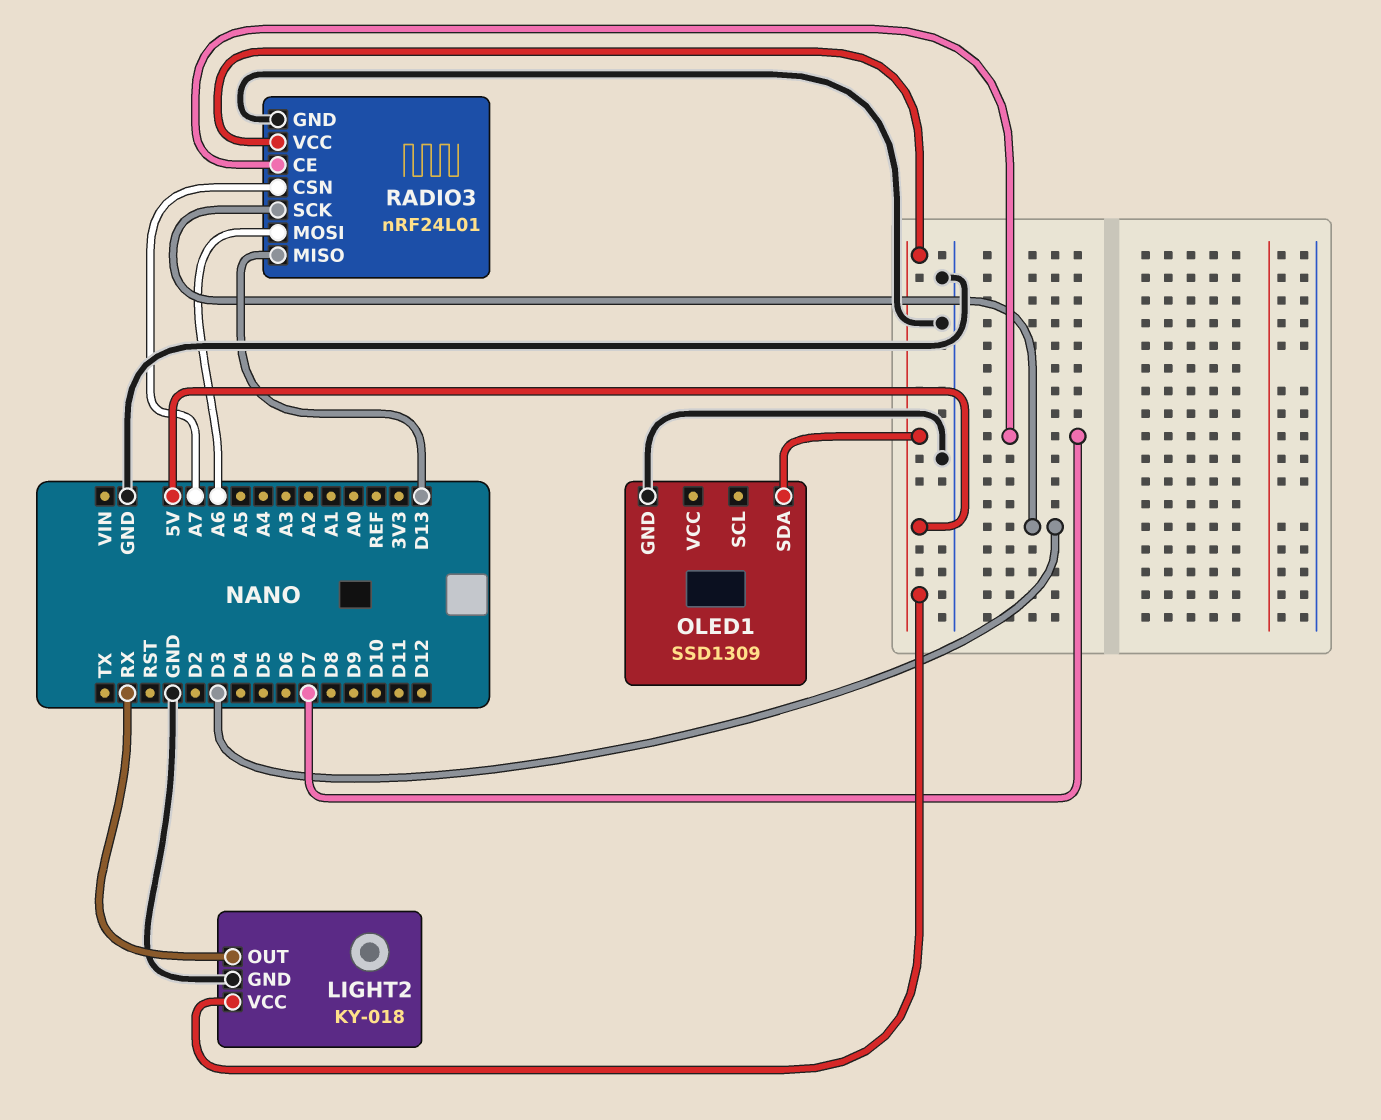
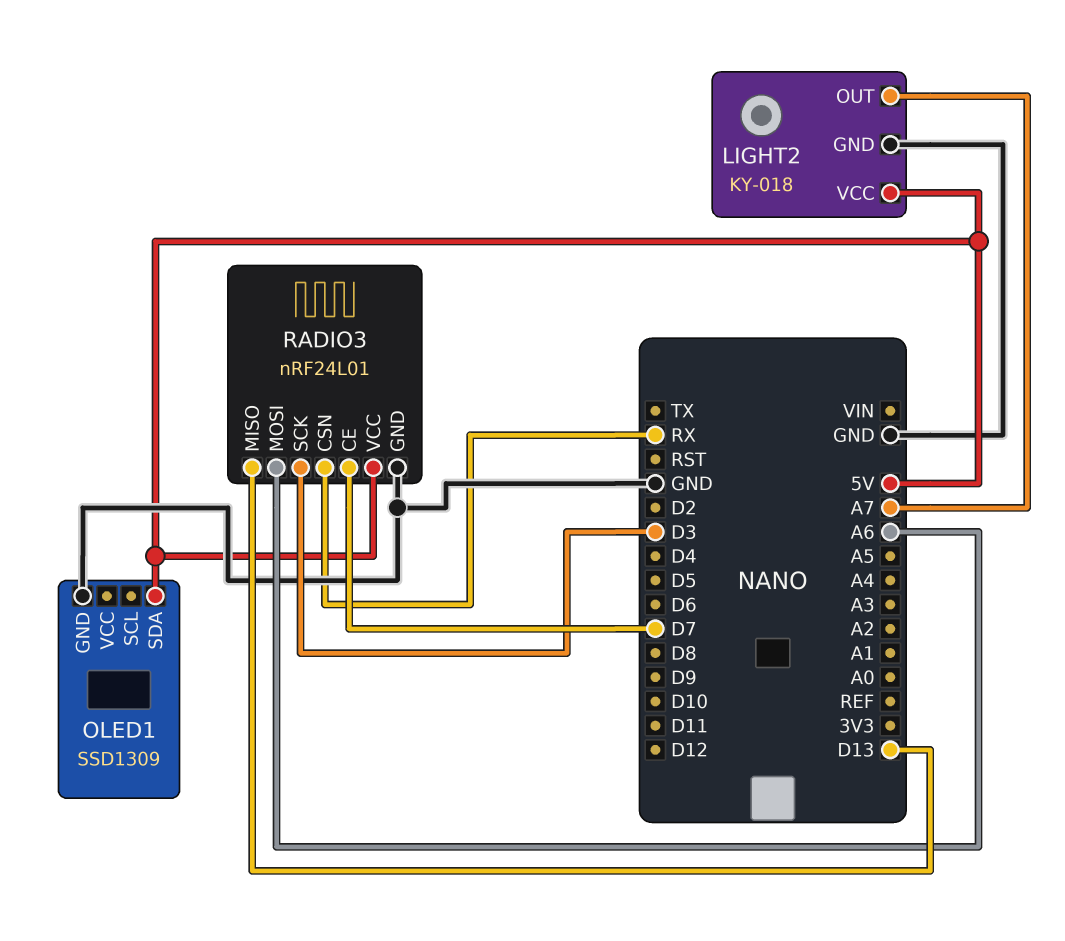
LIGHT2 pin OUT: RX -> A7
RADIO3 pin CSN: A7 -> RX

